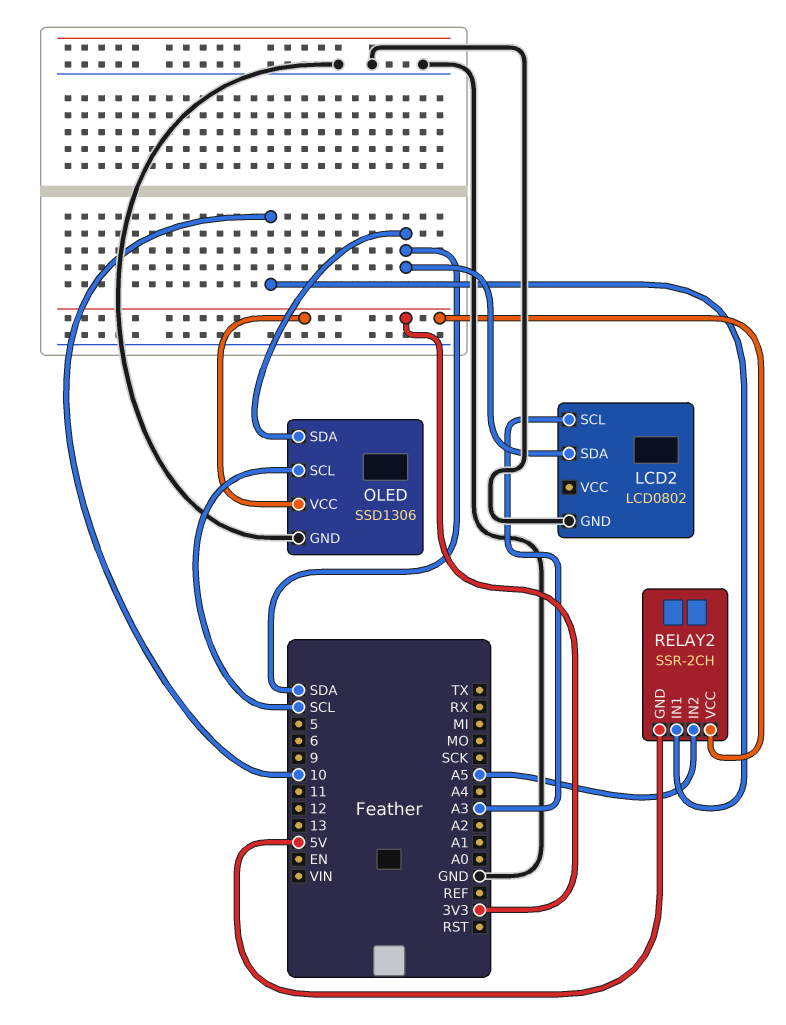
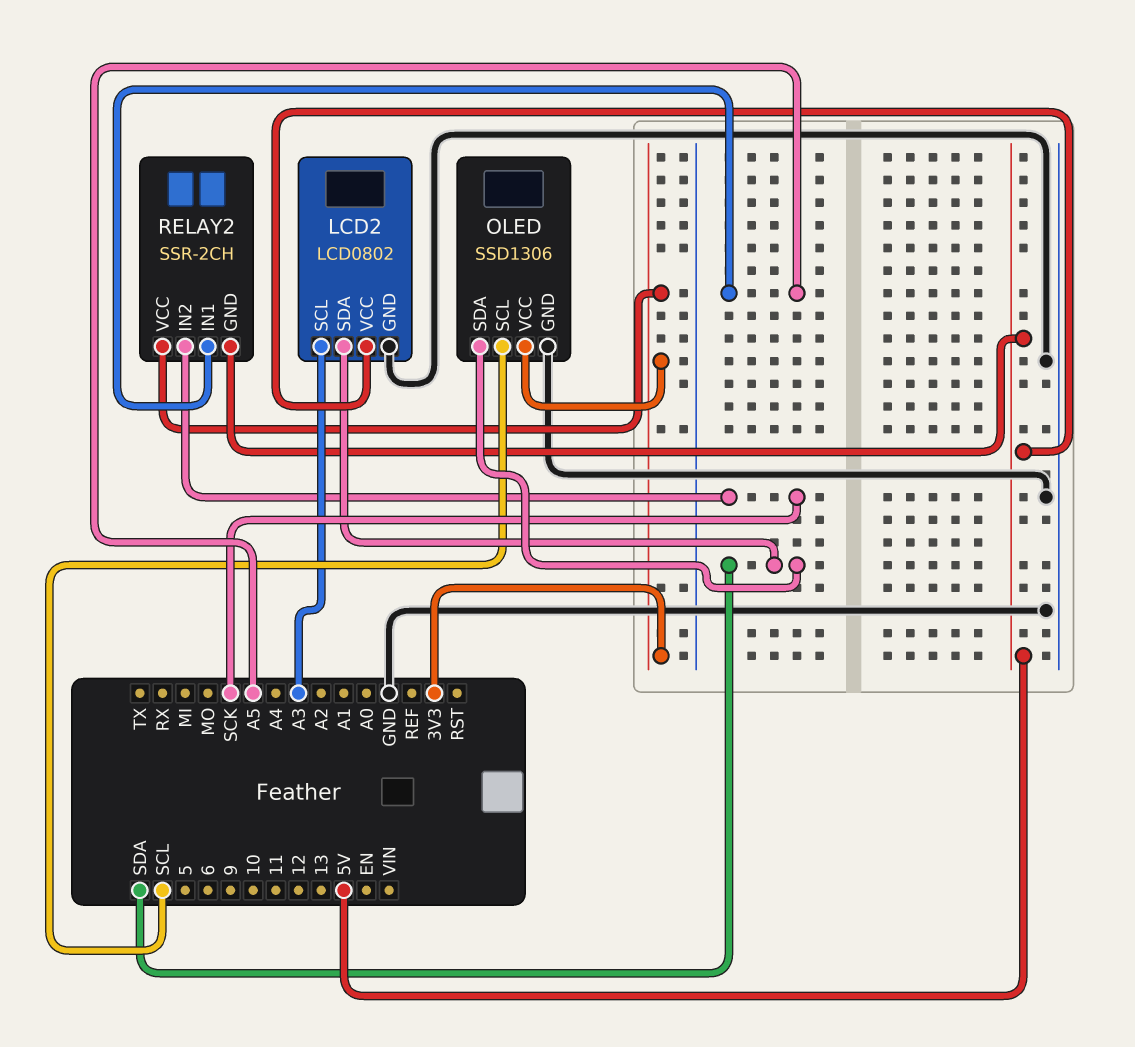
LCD2 pin VCC: none -> 5V
RELAY2 pin IN1: 10 -> A5
RELAY2 pin IN2: A5 -> SCK

